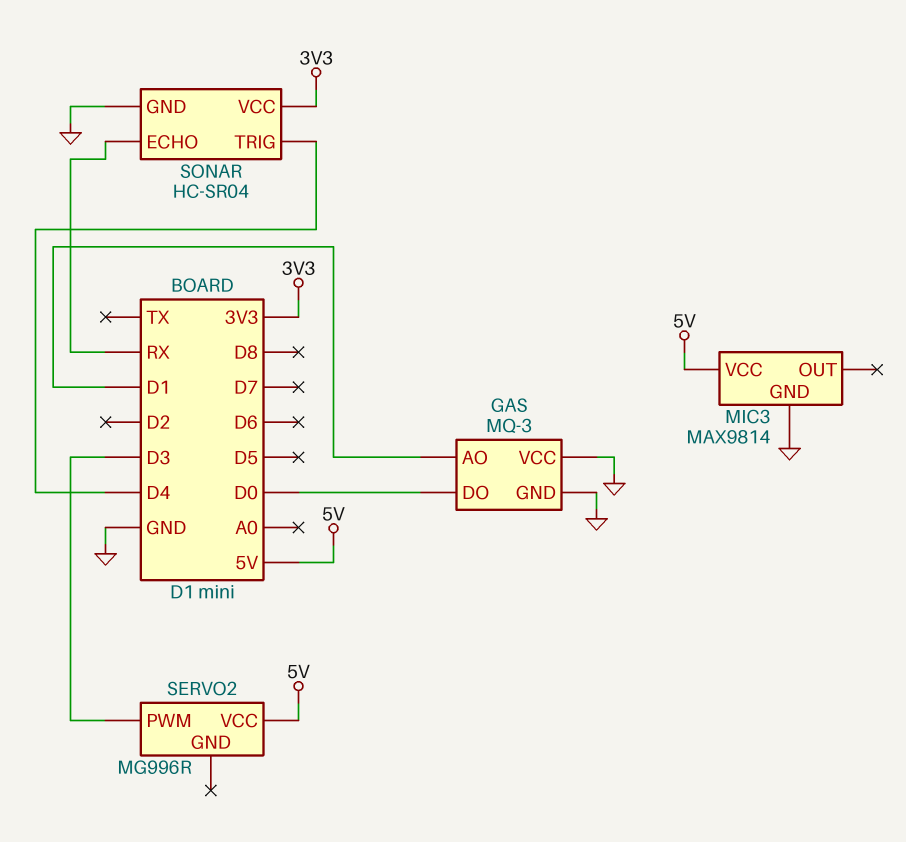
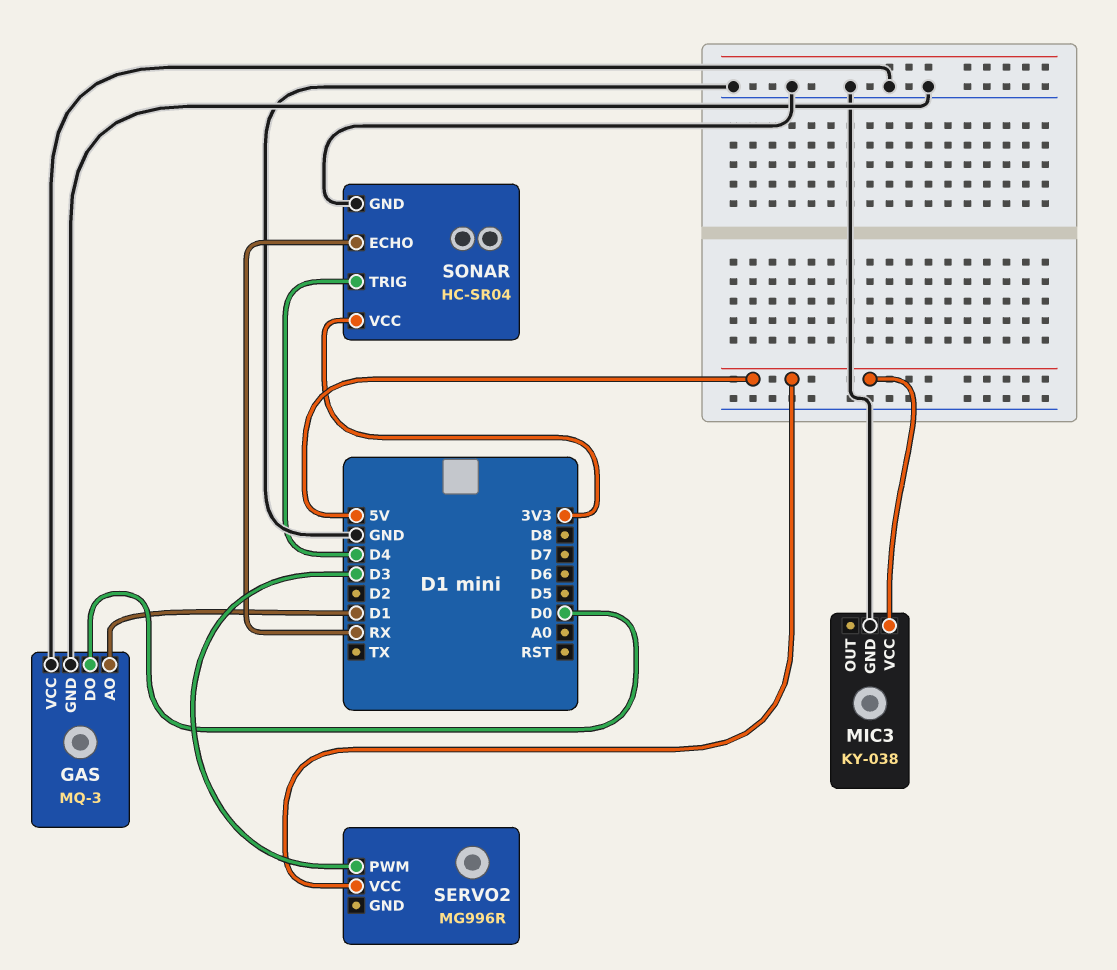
MIC3: MAX9814 -> KY-038

